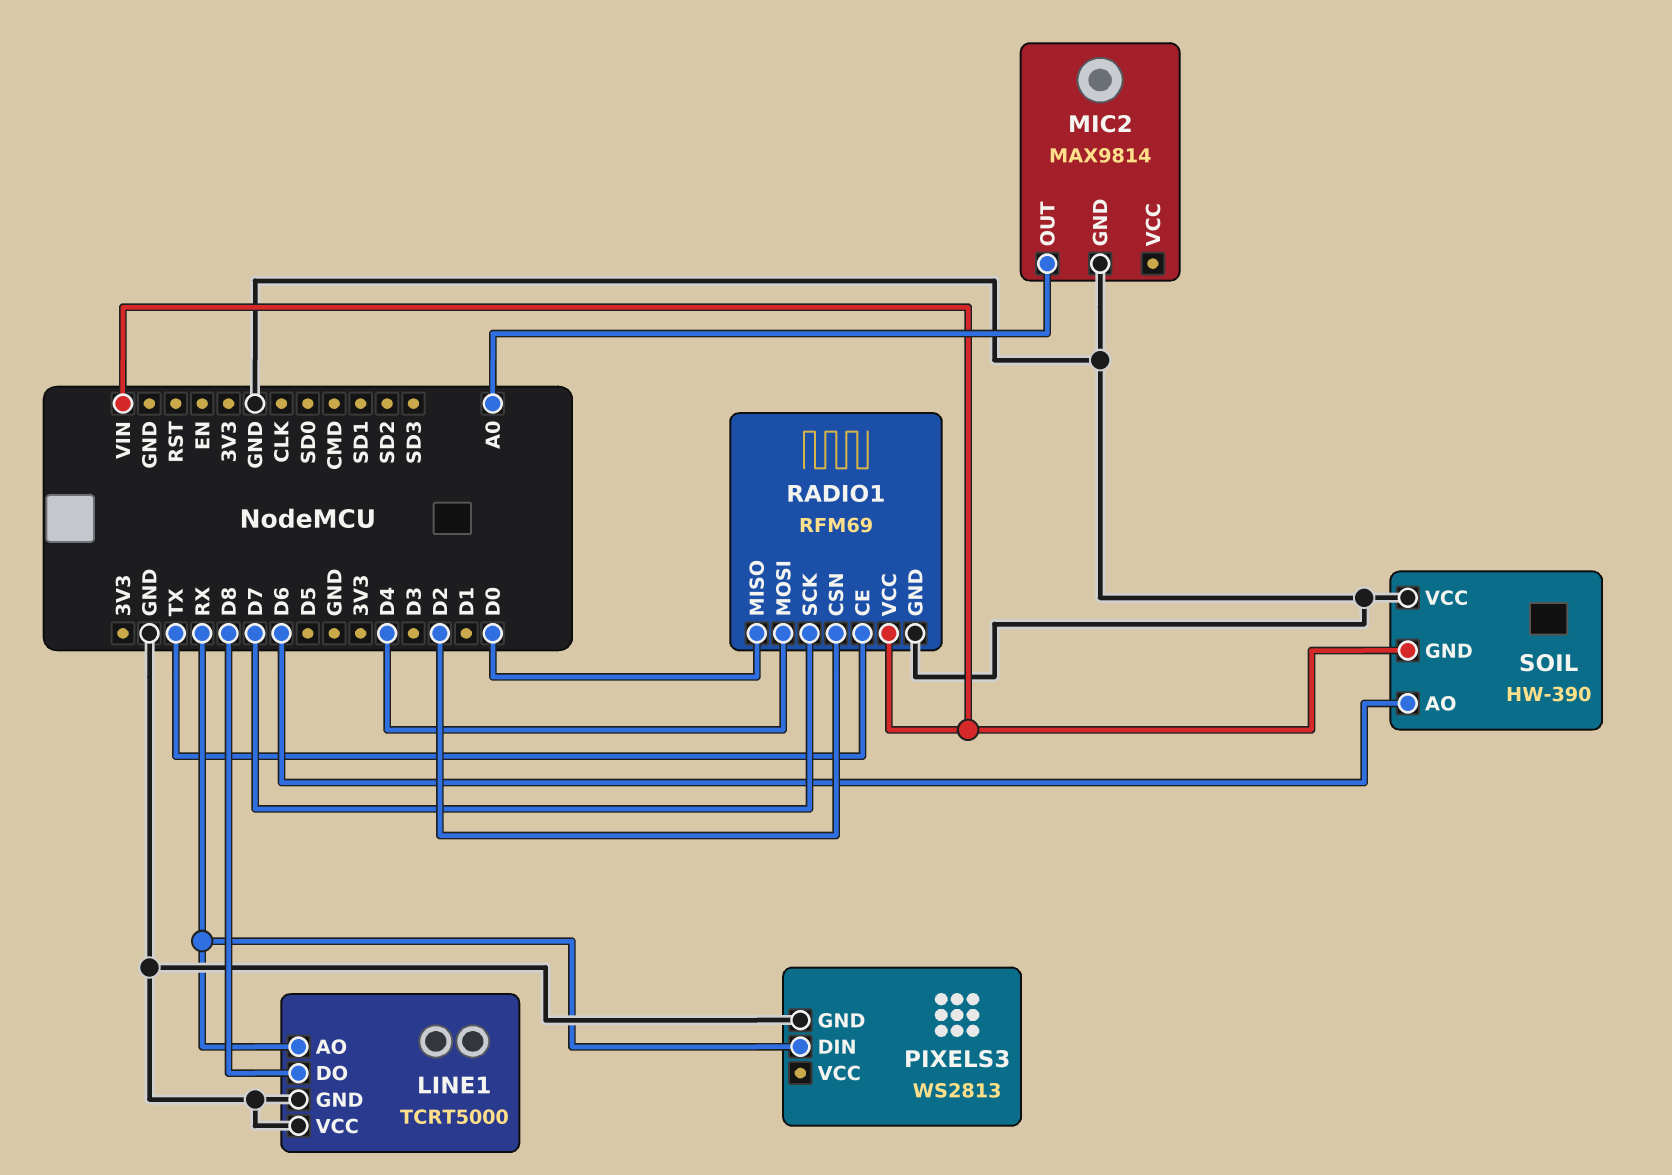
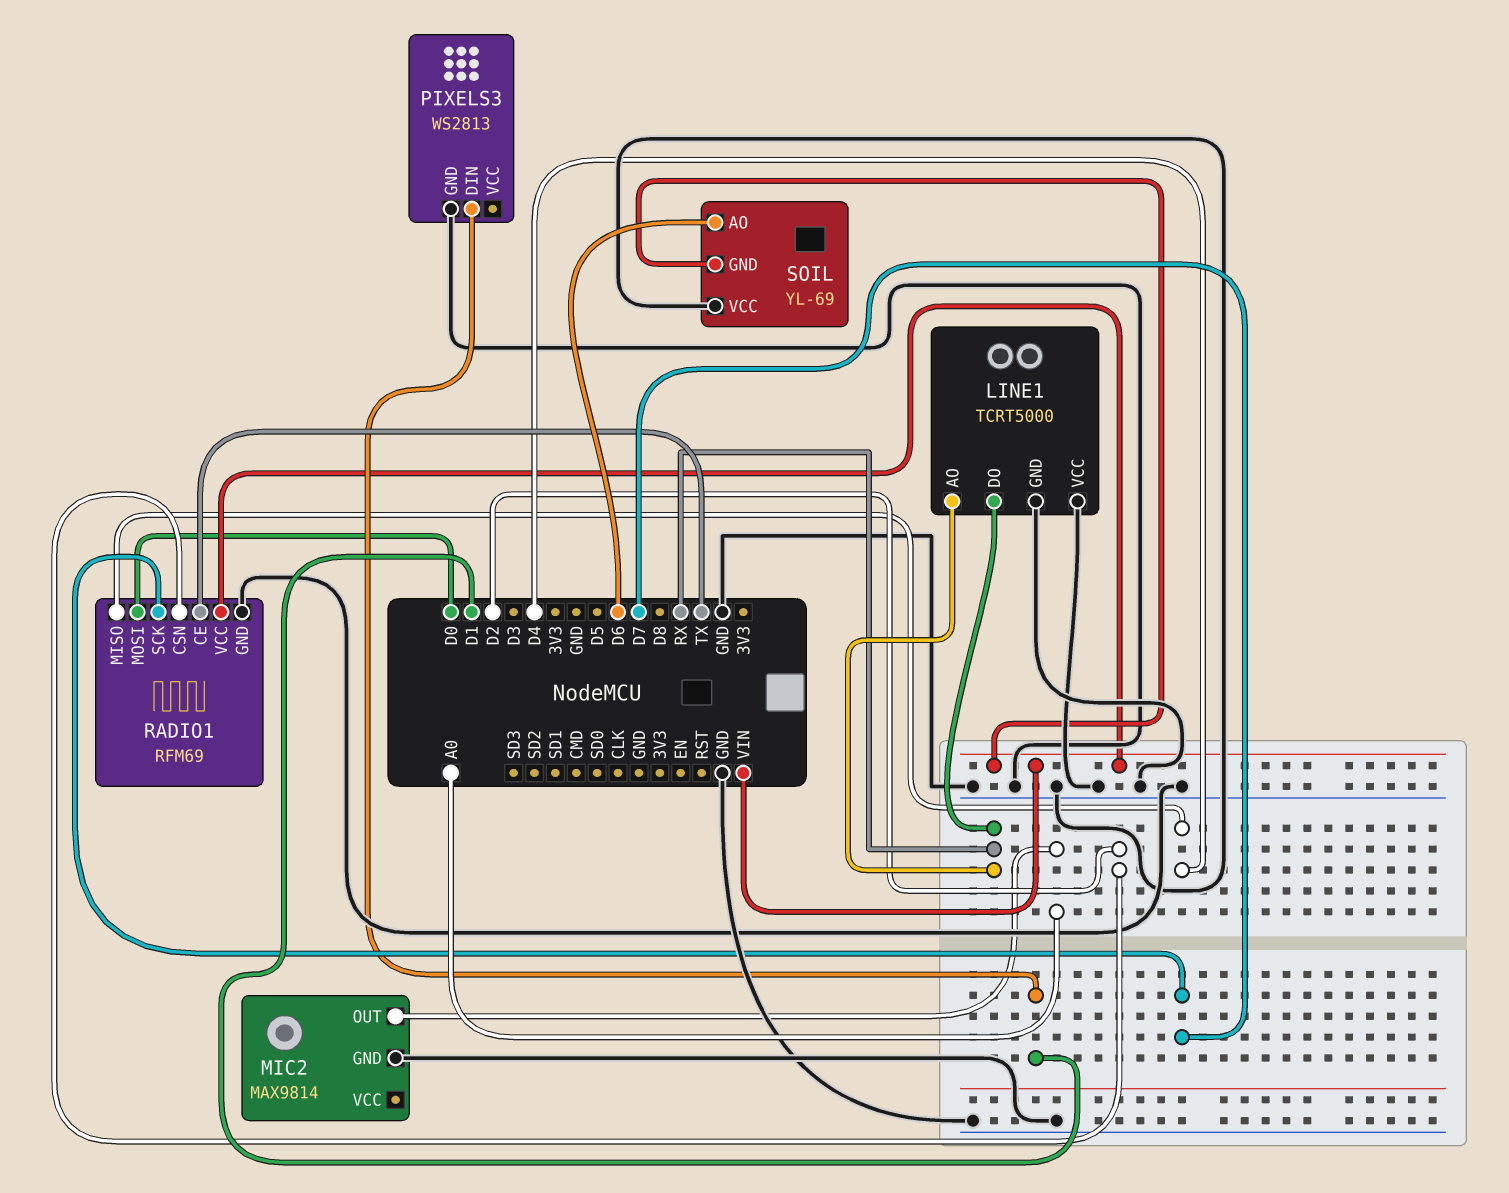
LINE1 pin DO: D8 -> RX
PIXELS3 pin DIN: RX -> D1
RADIO1 pin MISO: D0 -> D4
RADIO1 pin MOSI: D4 -> D0
SOIL: HW-390 -> YL-69

